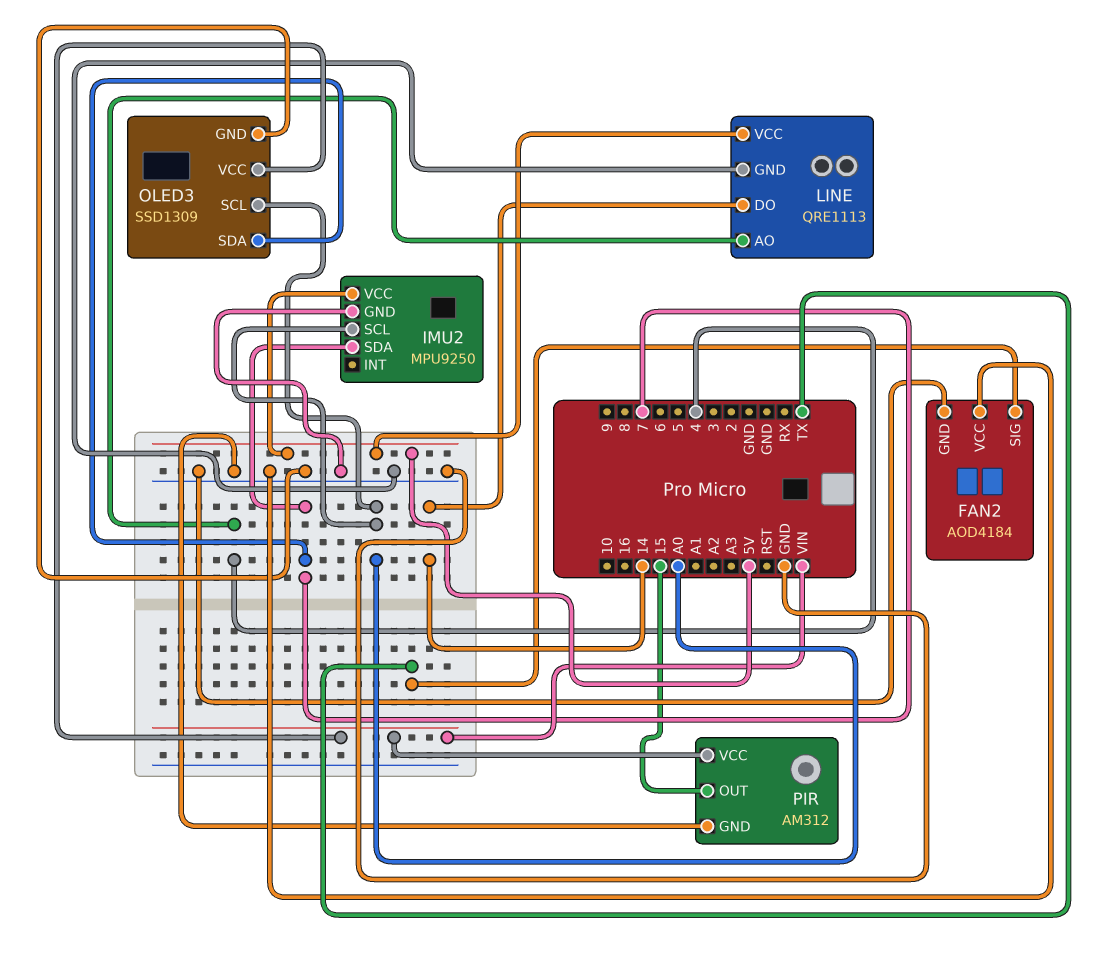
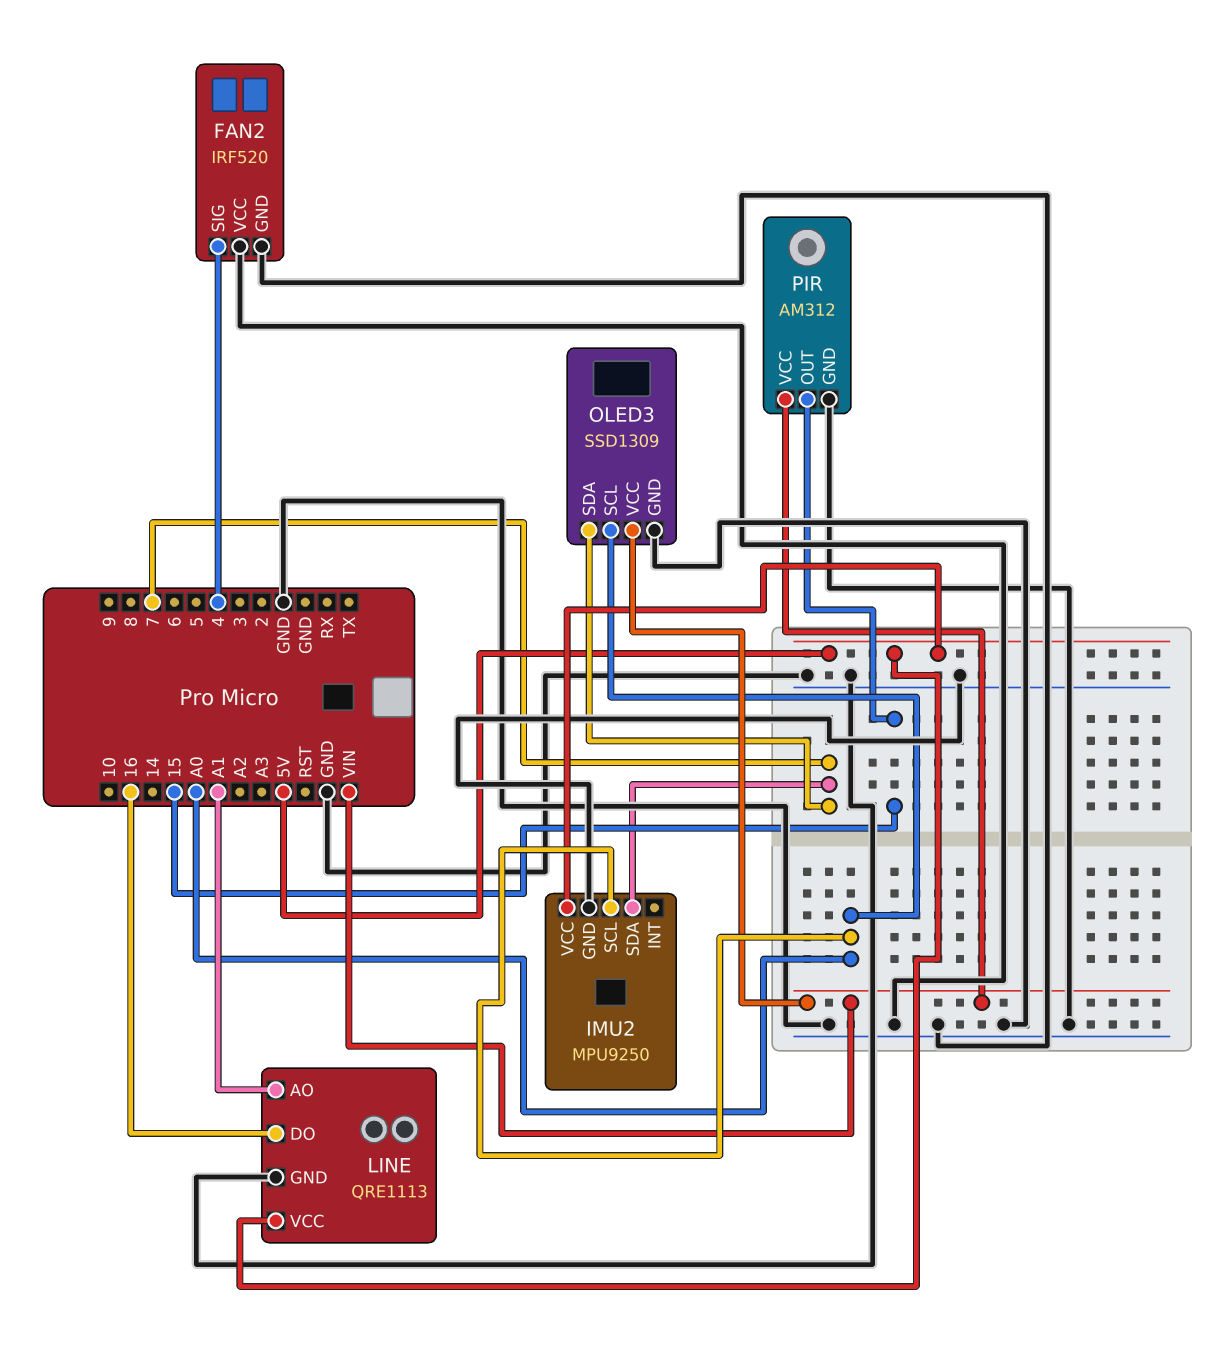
FAN2: AOD4184 -> IRF520
FAN2 pin SIG: TX -> 4
LINE pin AO: 4 -> A1
LINE pin DO: 14 -> 16

